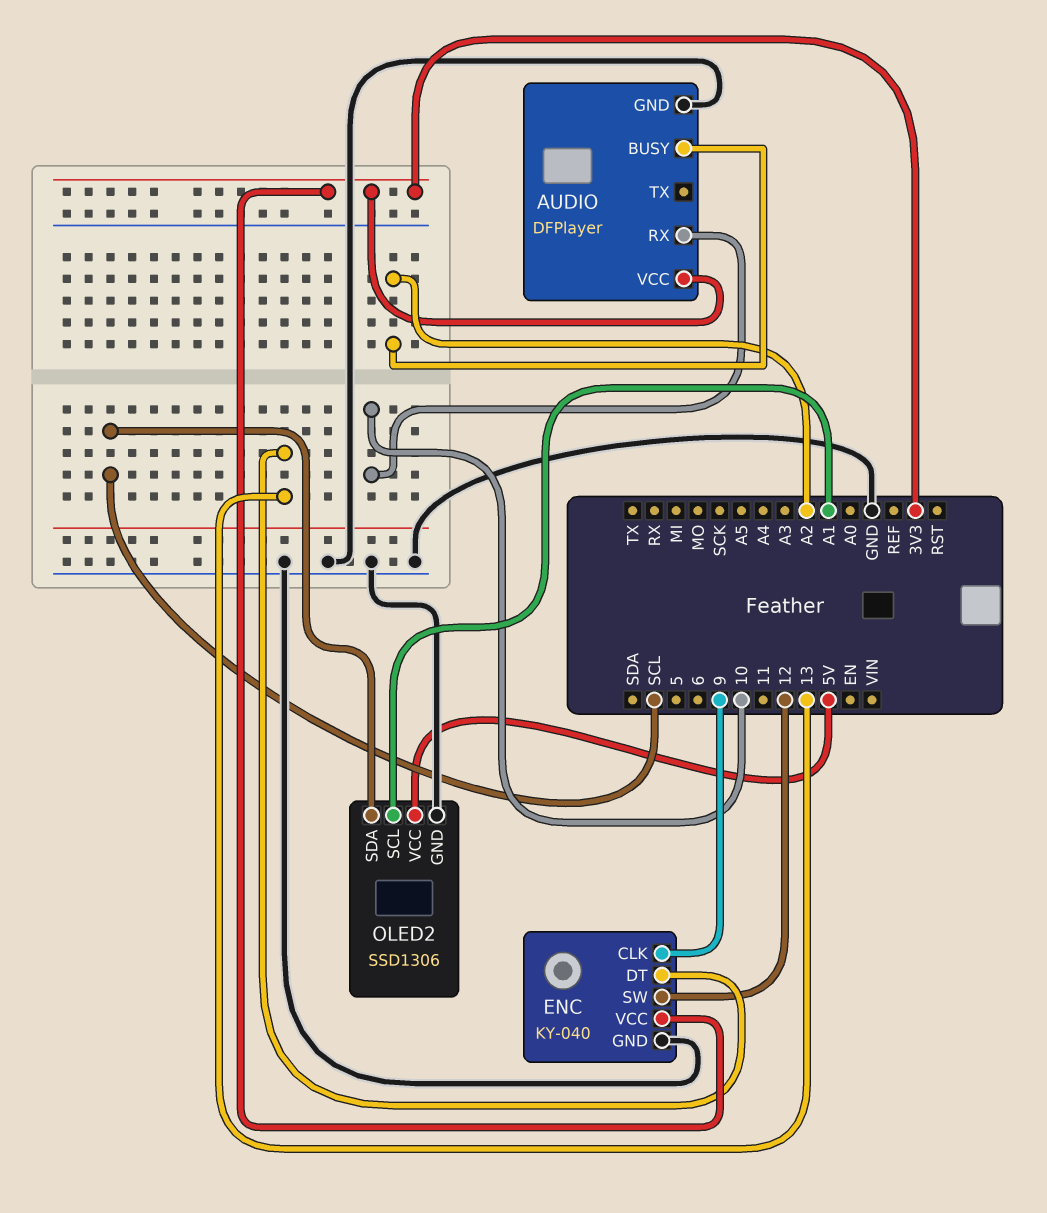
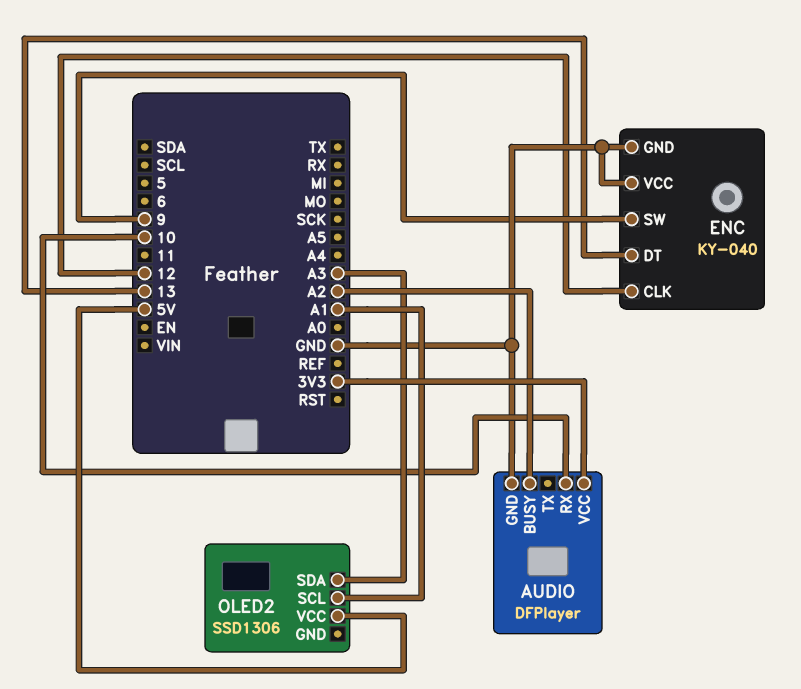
ENC pin CLK: 9 -> 12
ENC pin SW: 12 -> 9
ENC pin VCC: 3V3 -> GND
OLED2 pin GND: GND -> none
OLED2 pin SDA: SCL -> A3

